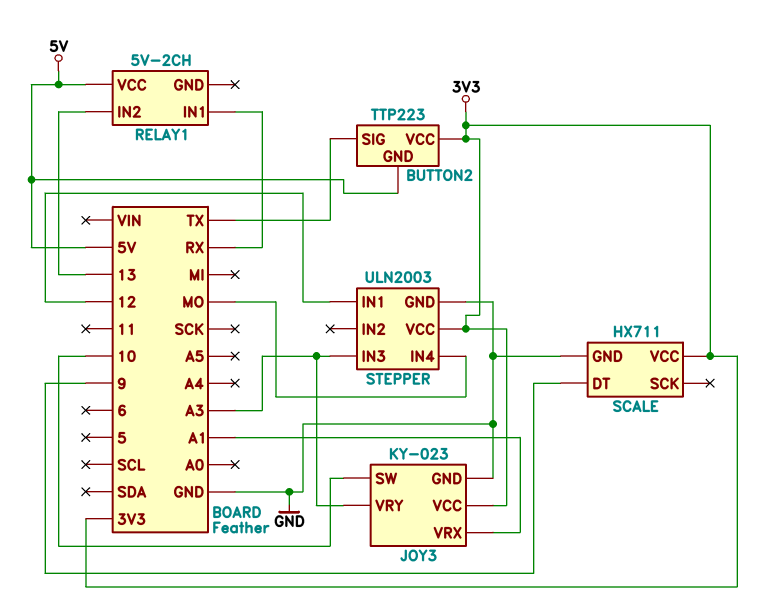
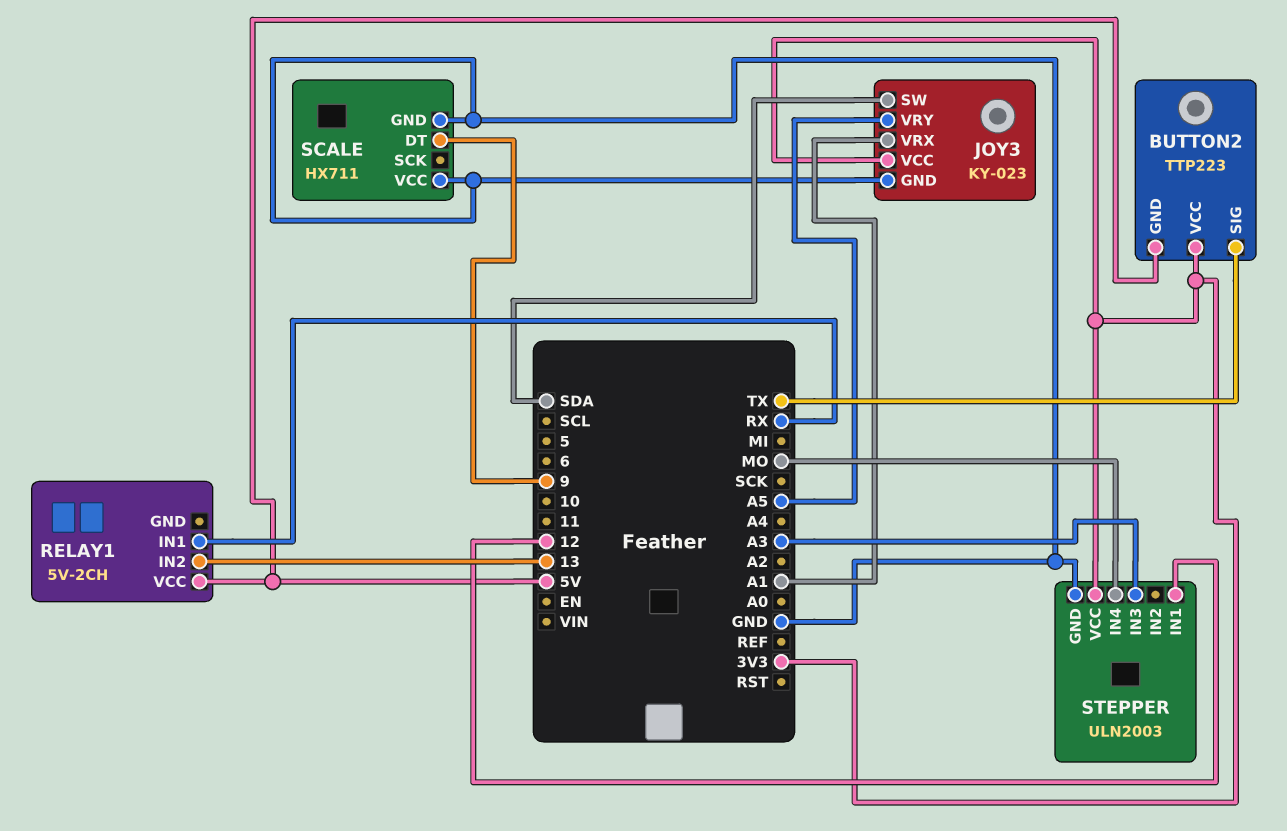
JOY3 pin SW: 10 -> SDA
JOY3 pin VRY: A3 -> A5
SCALE pin VCC: 3V3 -> GND

